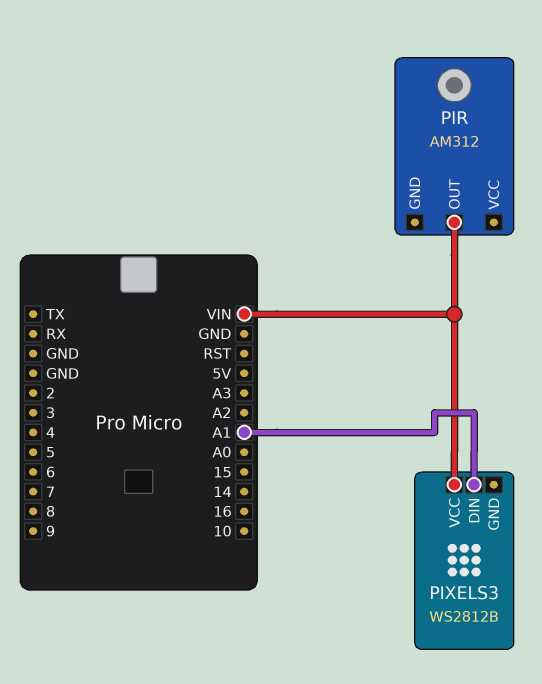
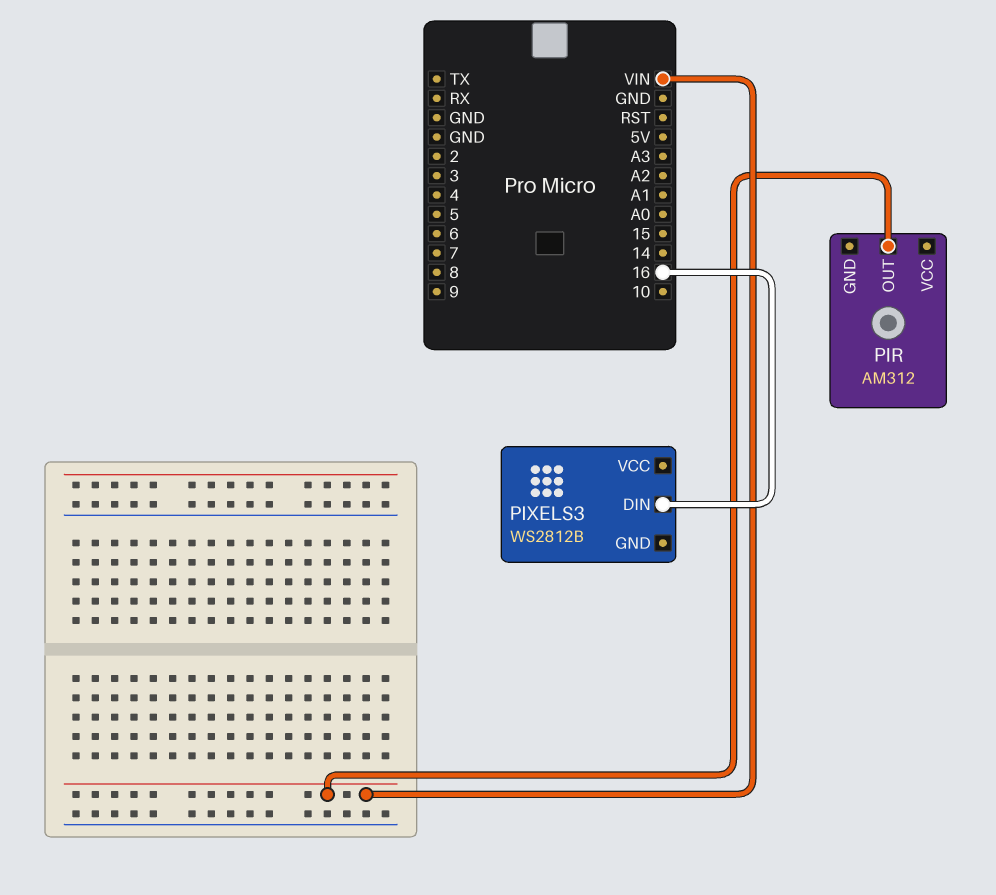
PIXELS3 pin DIN: A1 -> 16
PIXELS3 pin VCC: VIN -> none

